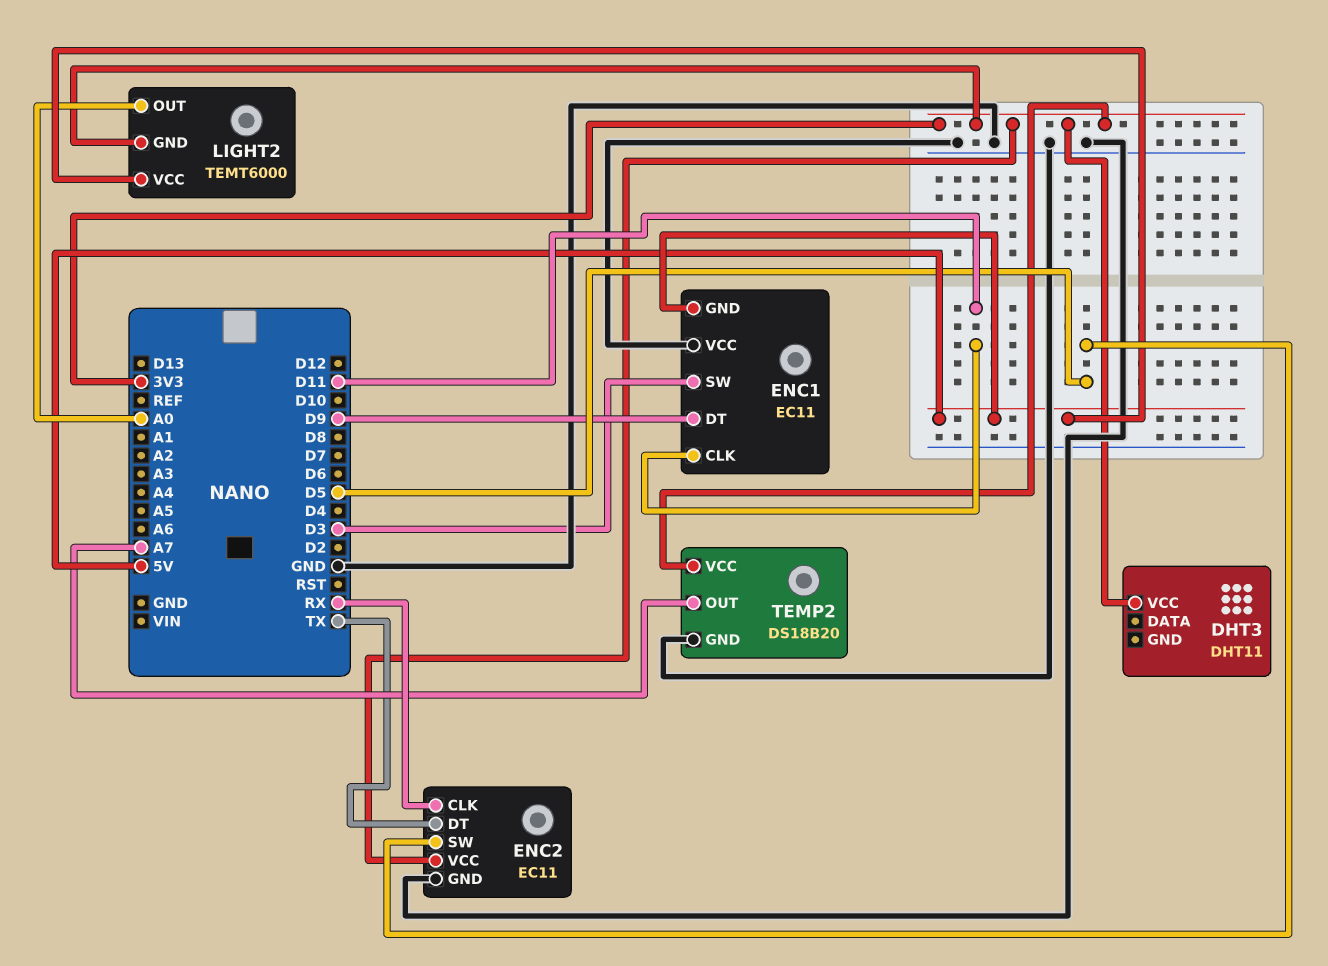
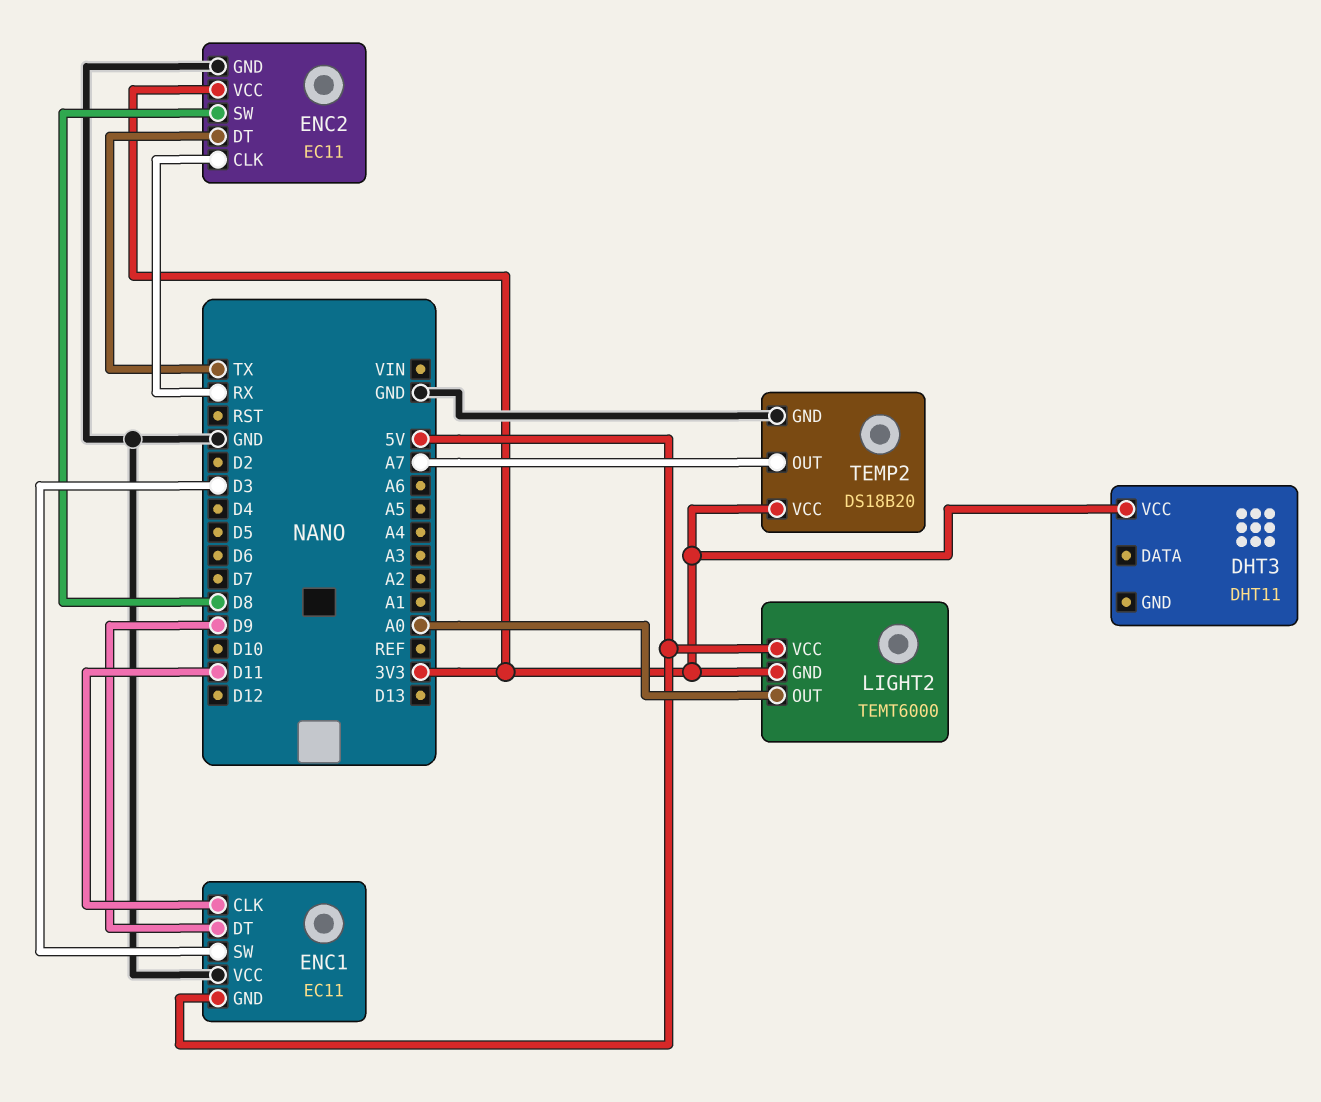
ENC2 pin SW: D5 -> D8

